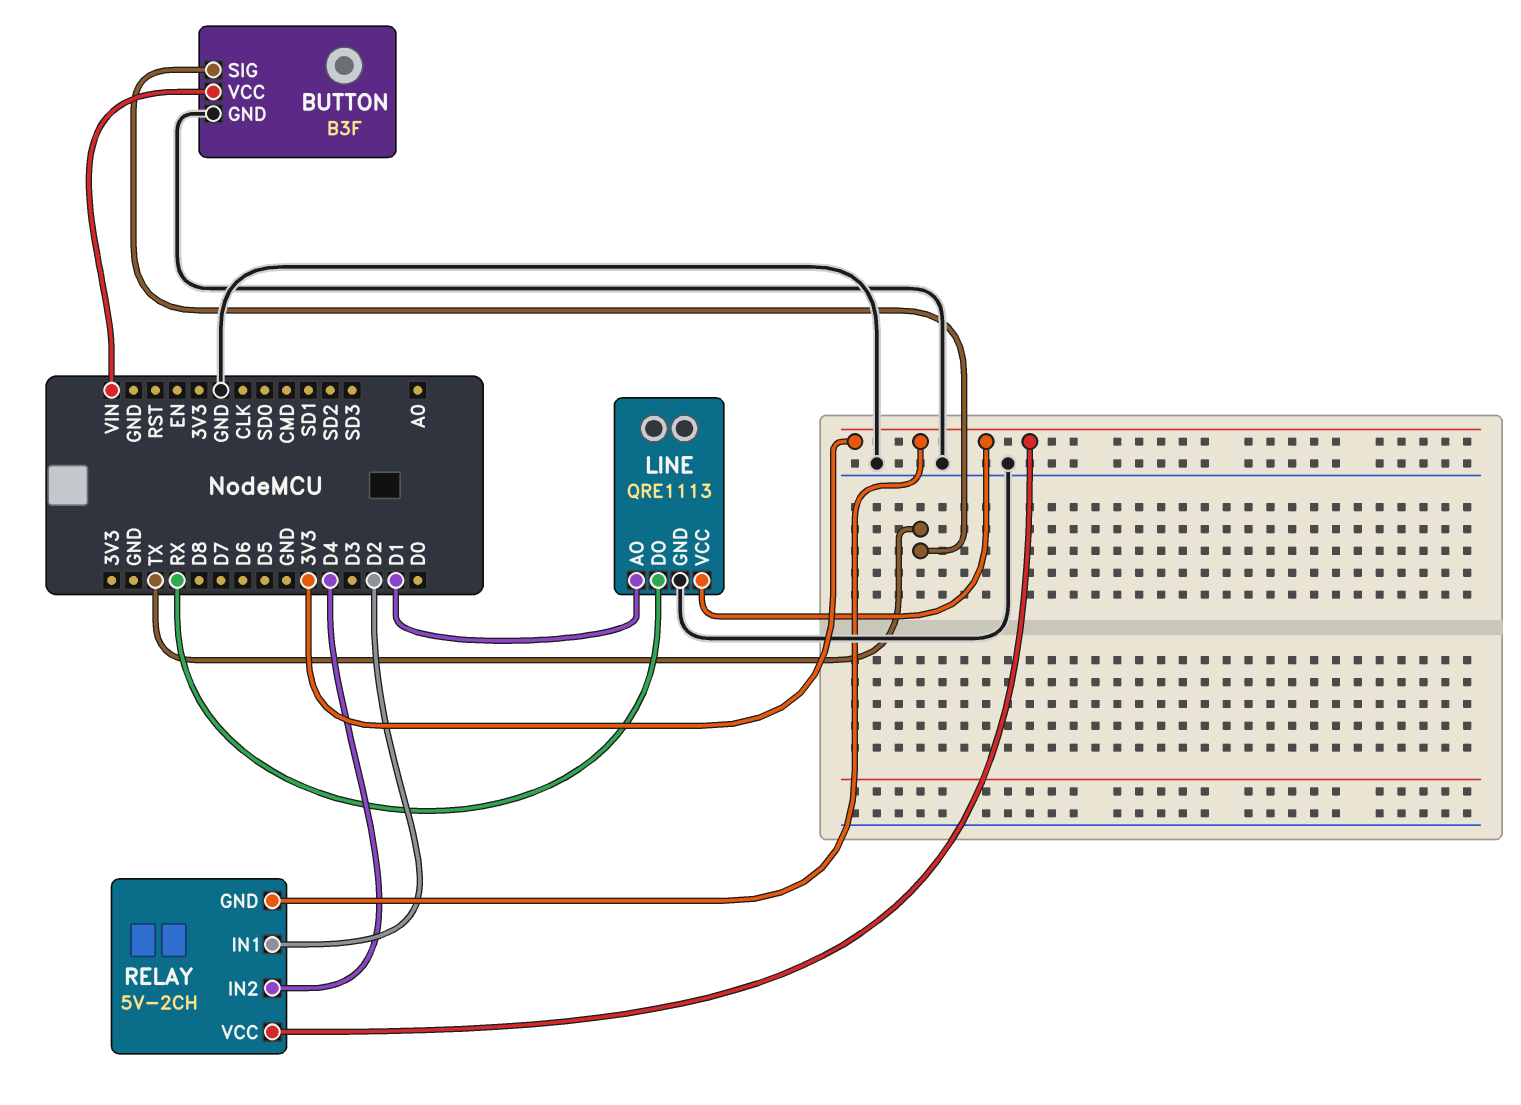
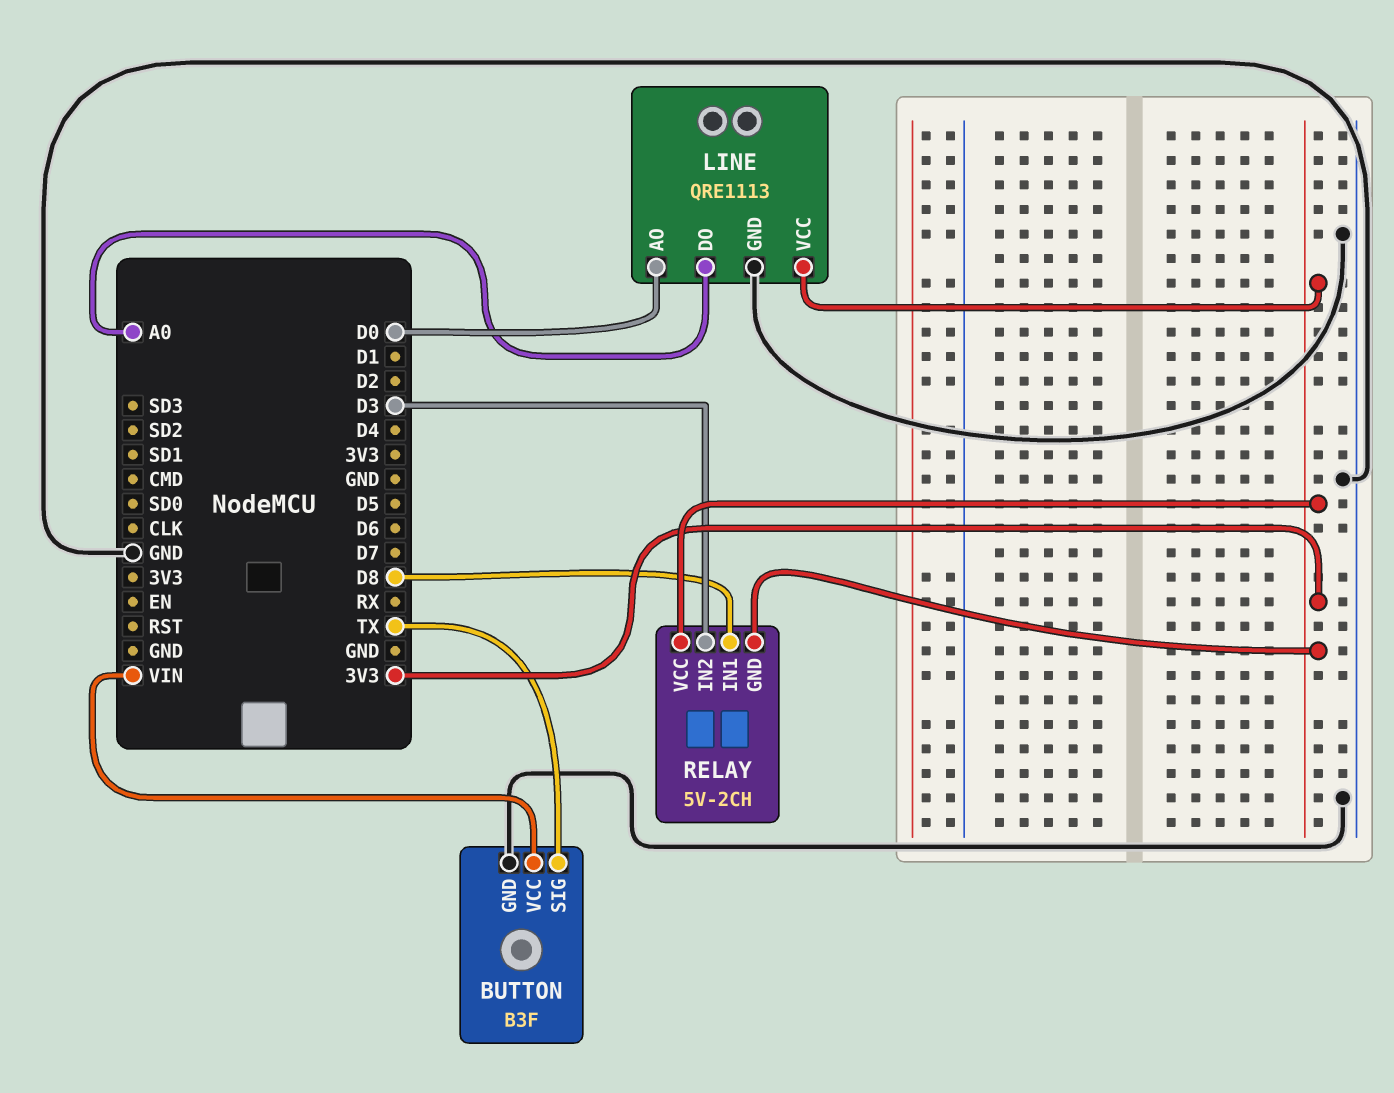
LINE pin AO: D1 -> D0
LINE pin DO: RX -> A0
RELAY pin IN1: D2 -> D8
RELAY pin IN2: D4 -> D3

